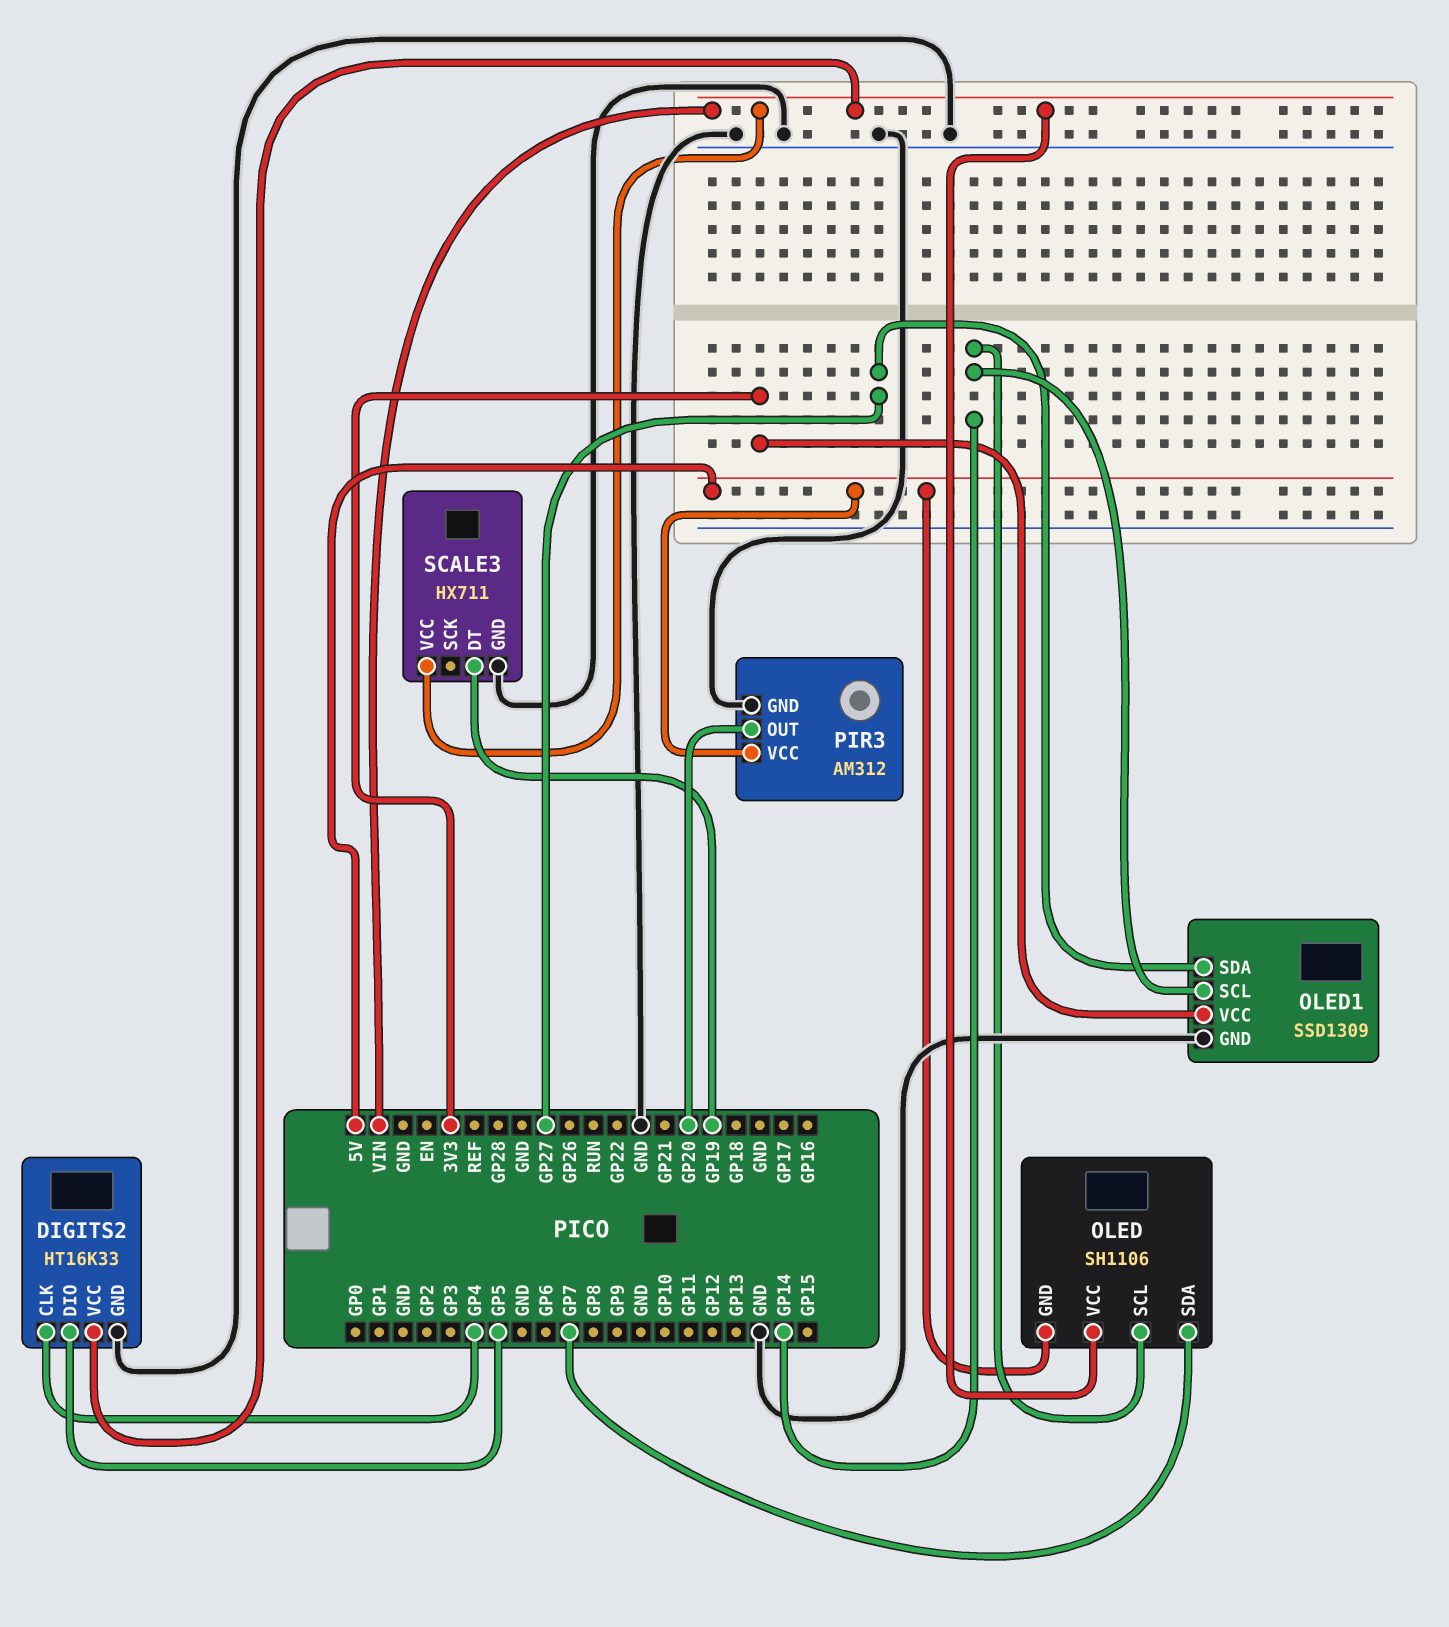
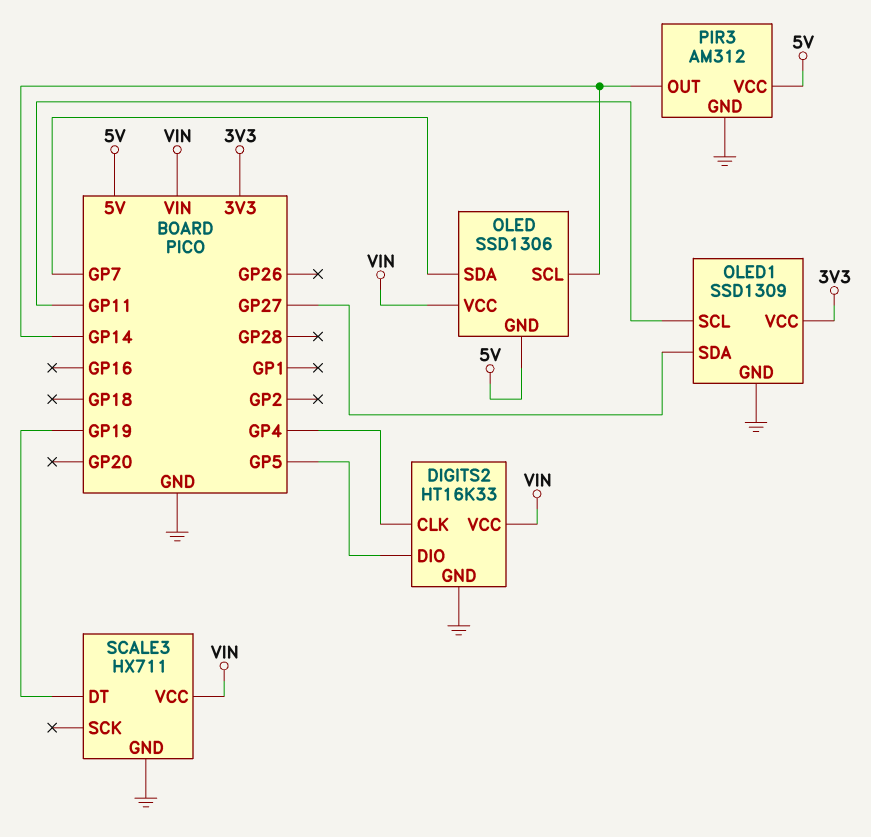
OLED: SH1106 -> SSD1306
OLED1 pin SCL: GP14 -> GP11
PIR3 pin OUT: GP20 -> GP14

